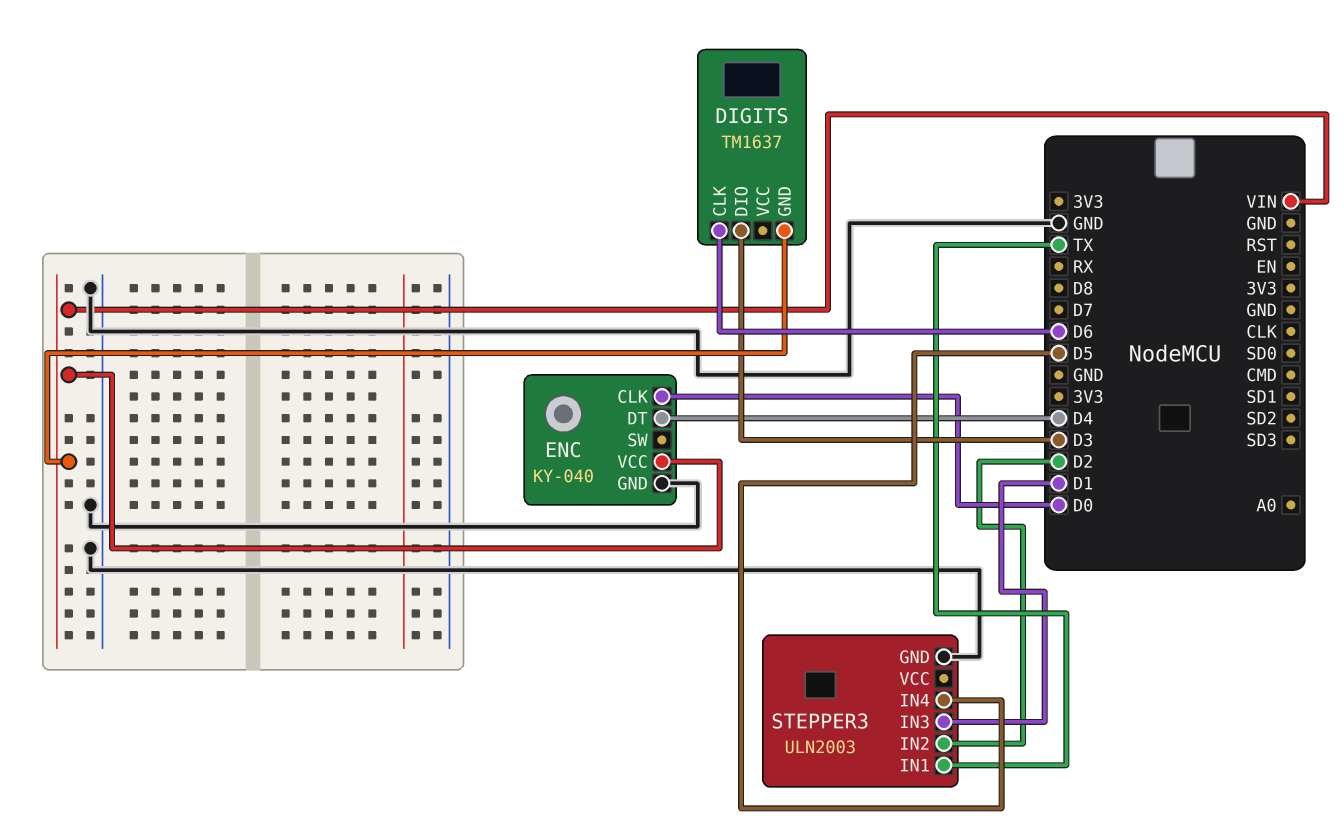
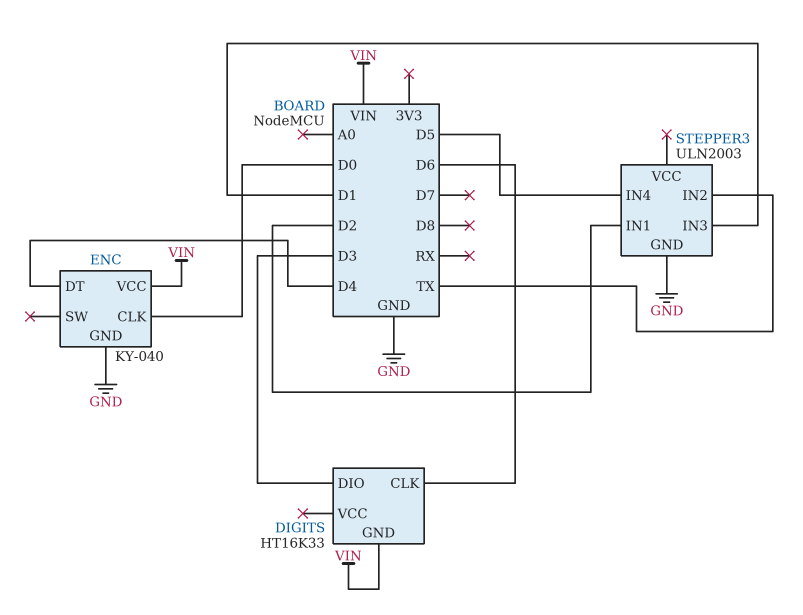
DIGITS: TM1637 -> HT16K33
STEPPER3 pin IN1: TX -> D2
STEPPER3 pin IN2: D2 -> TX

